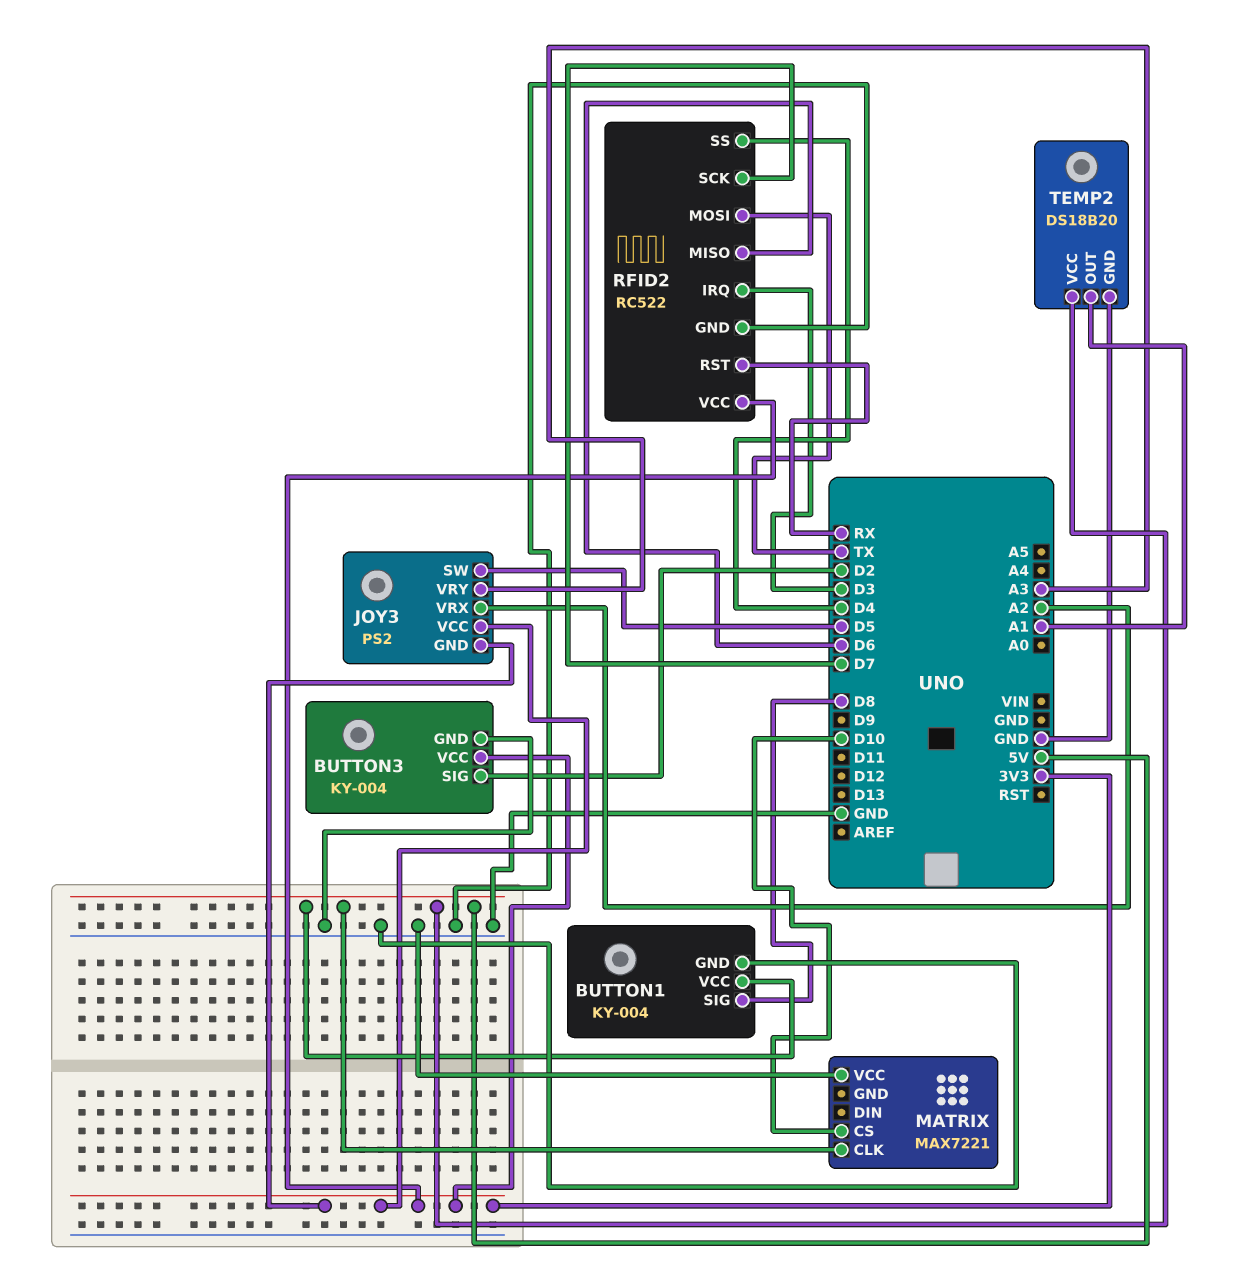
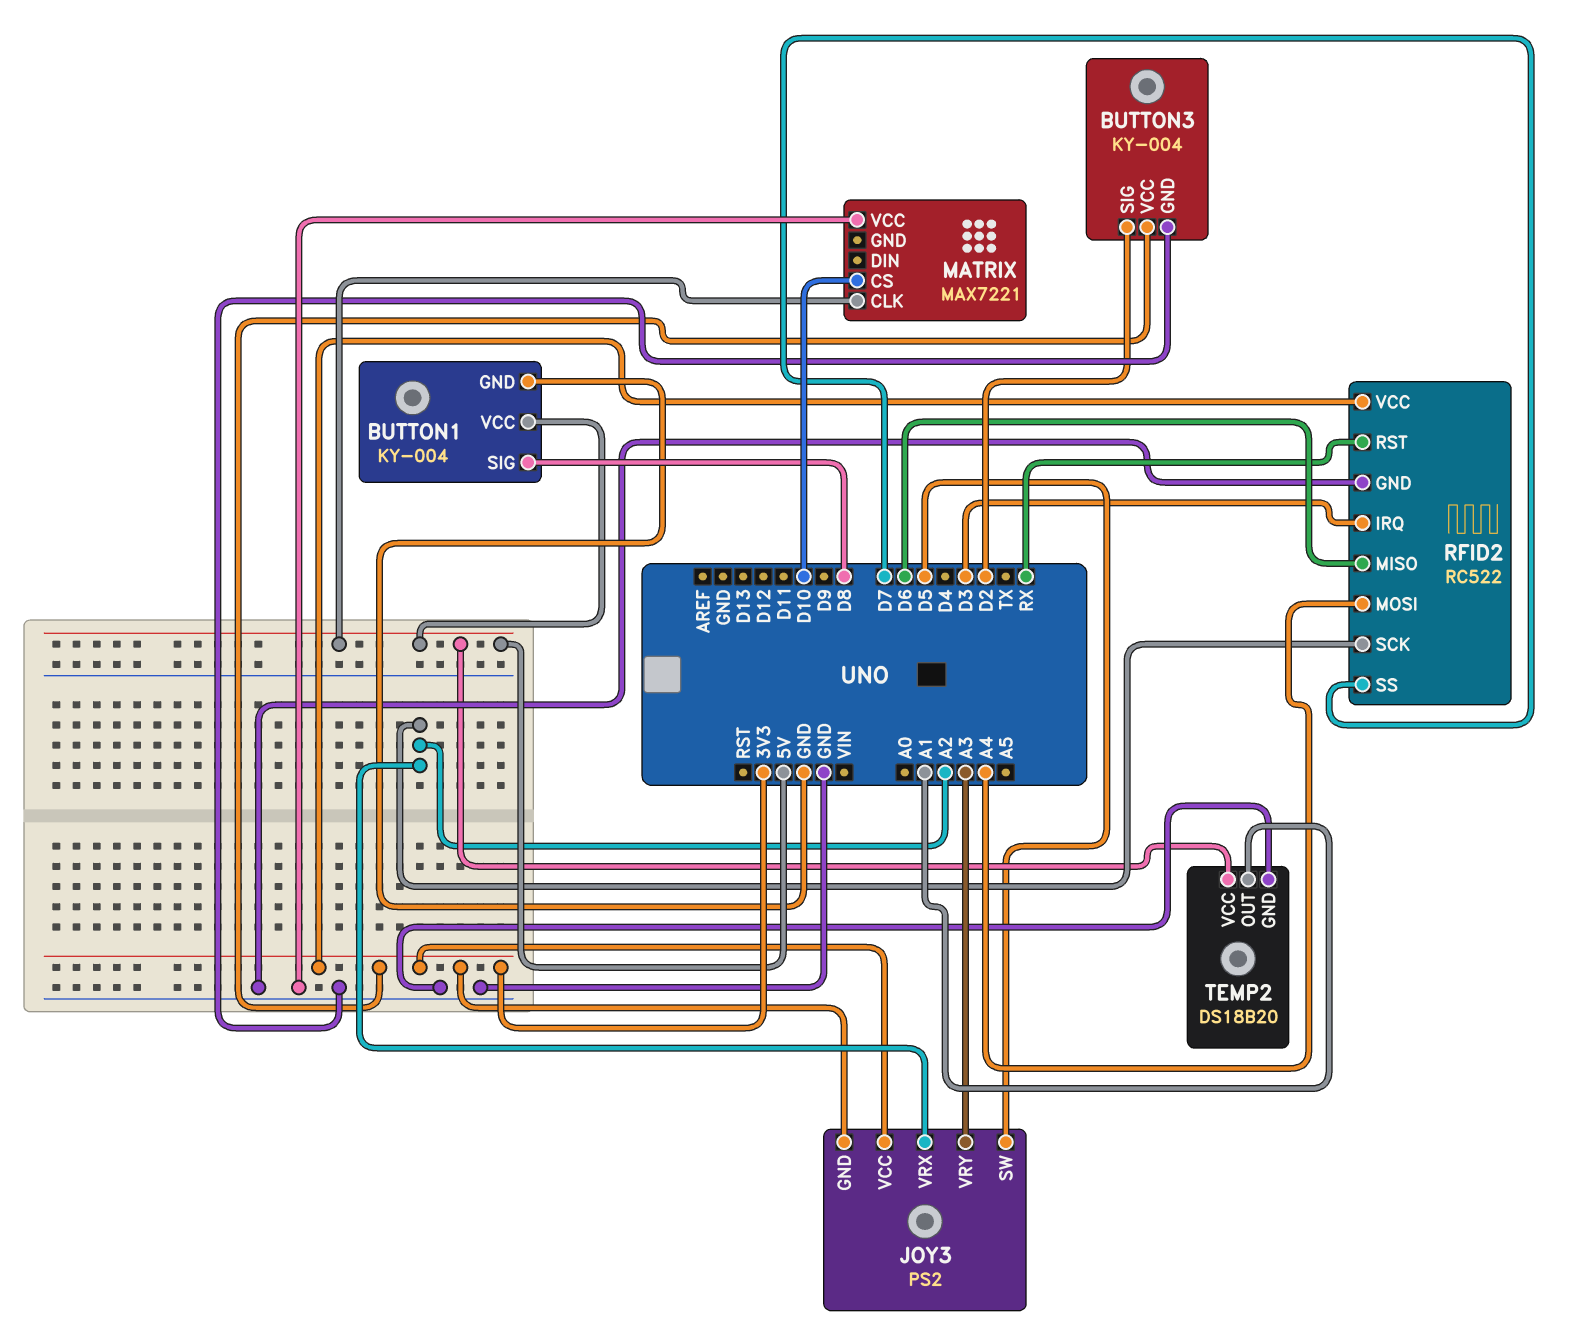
RFID2 pin MOSI: TX -> A4
RFID2 pin SCK: D7 -> A2
RFID2 pin SS: D4 -> D7

